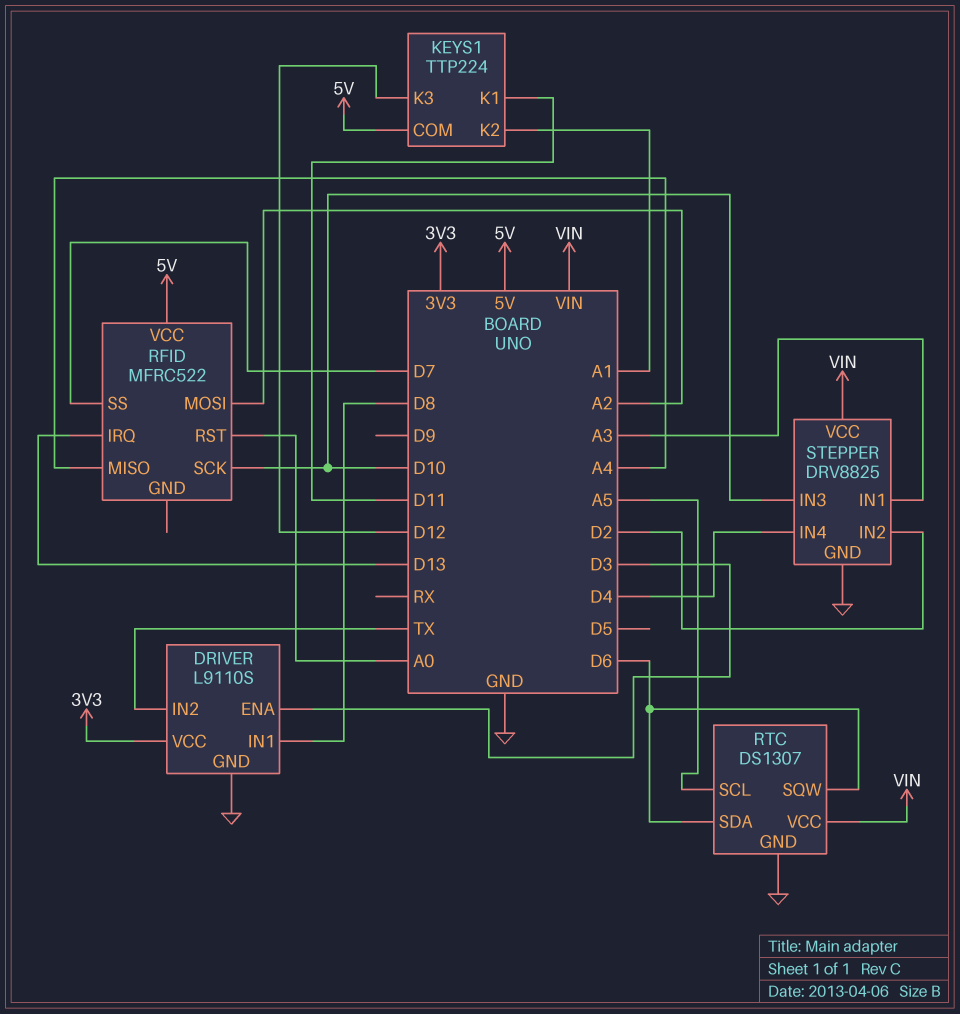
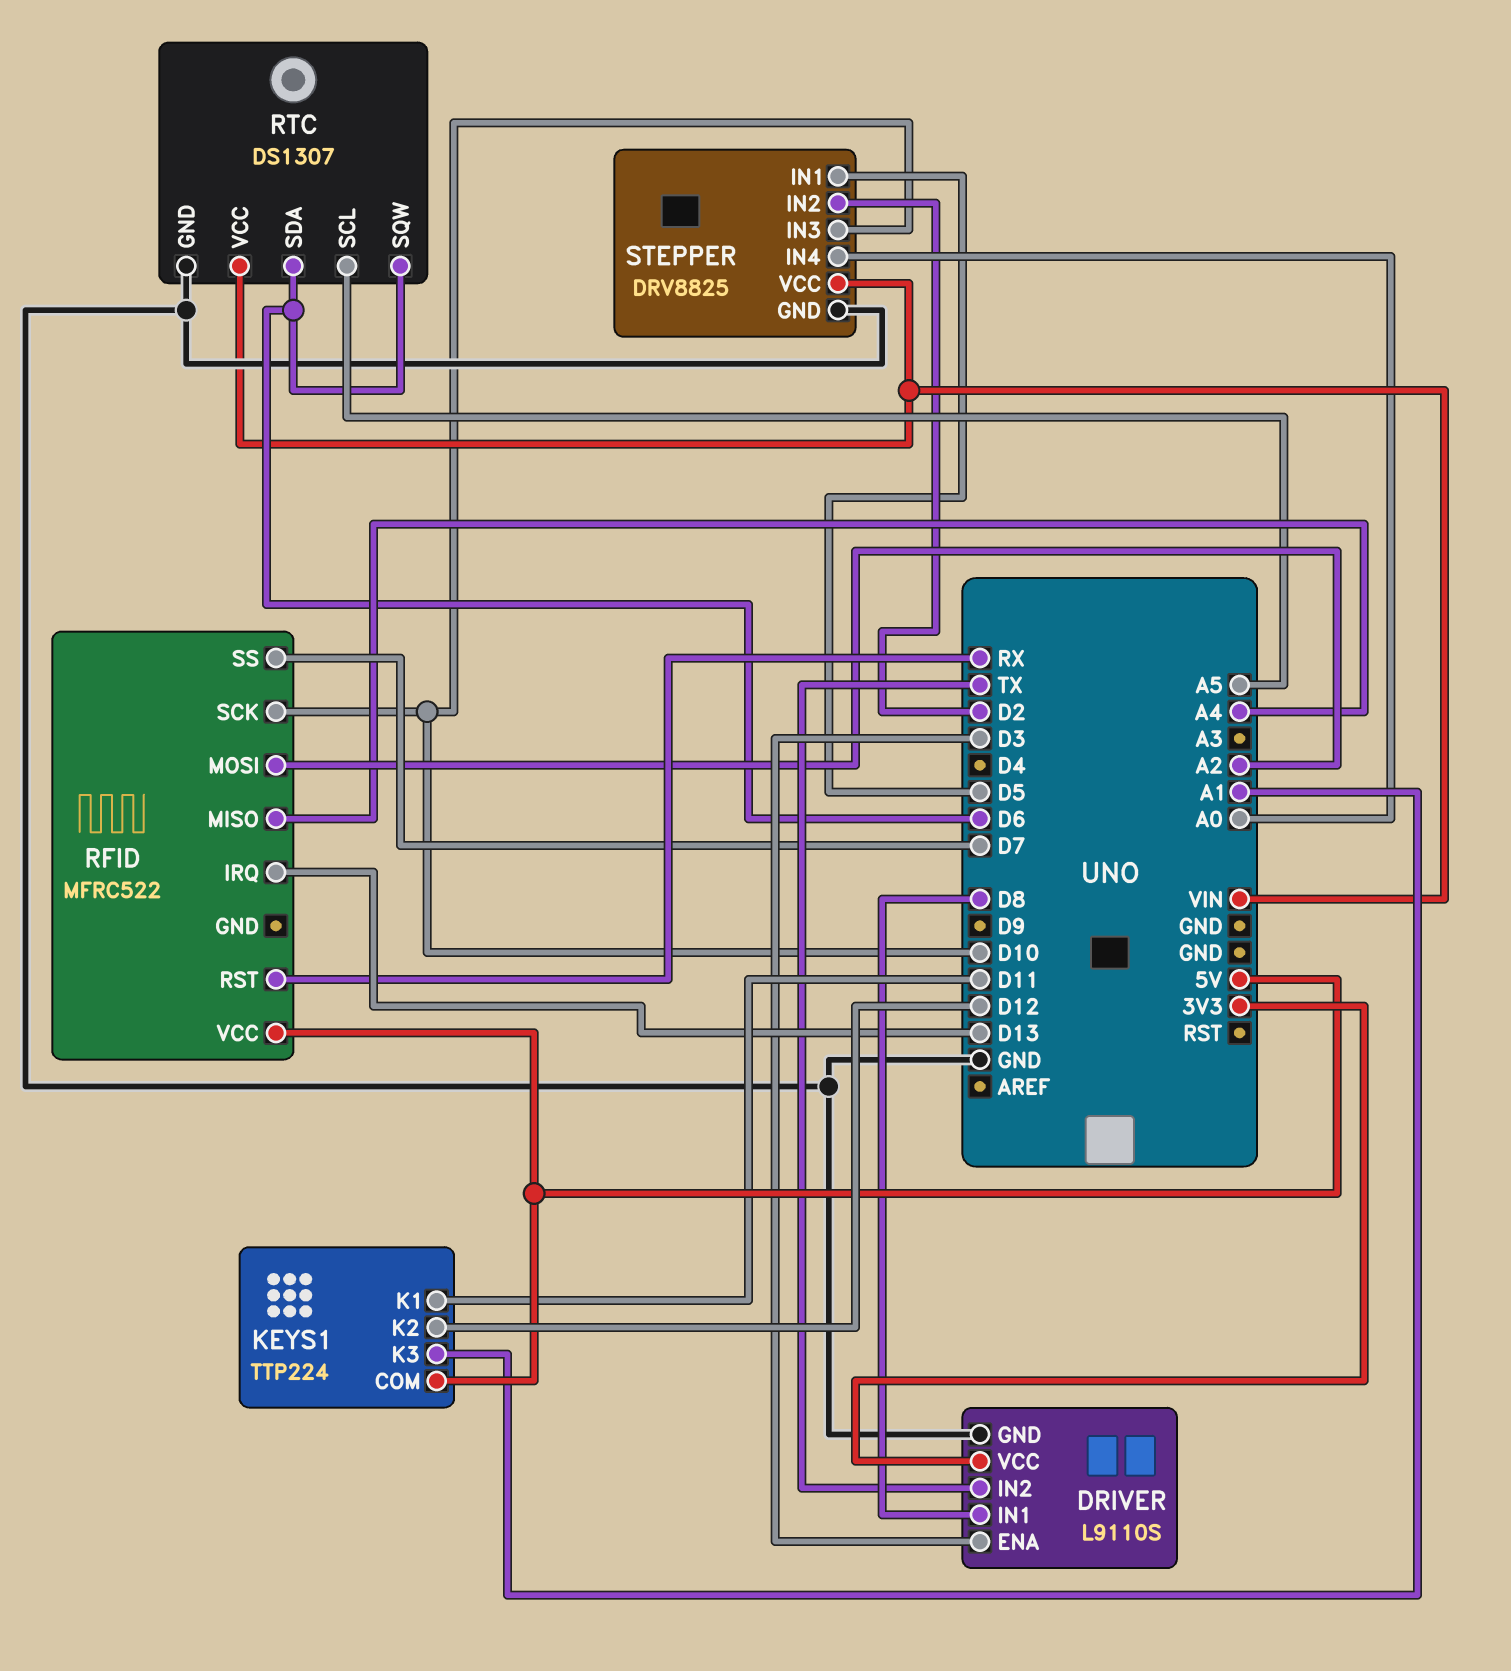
KEYS1 pin K2: A1 -> D12
KEYS1 pin K3: D12 -> A1
RFID pin RST: A0 -> RX
STEPPER pin IN1: A3 -> D5
STEPPER pin IN4: D4 -> A0

